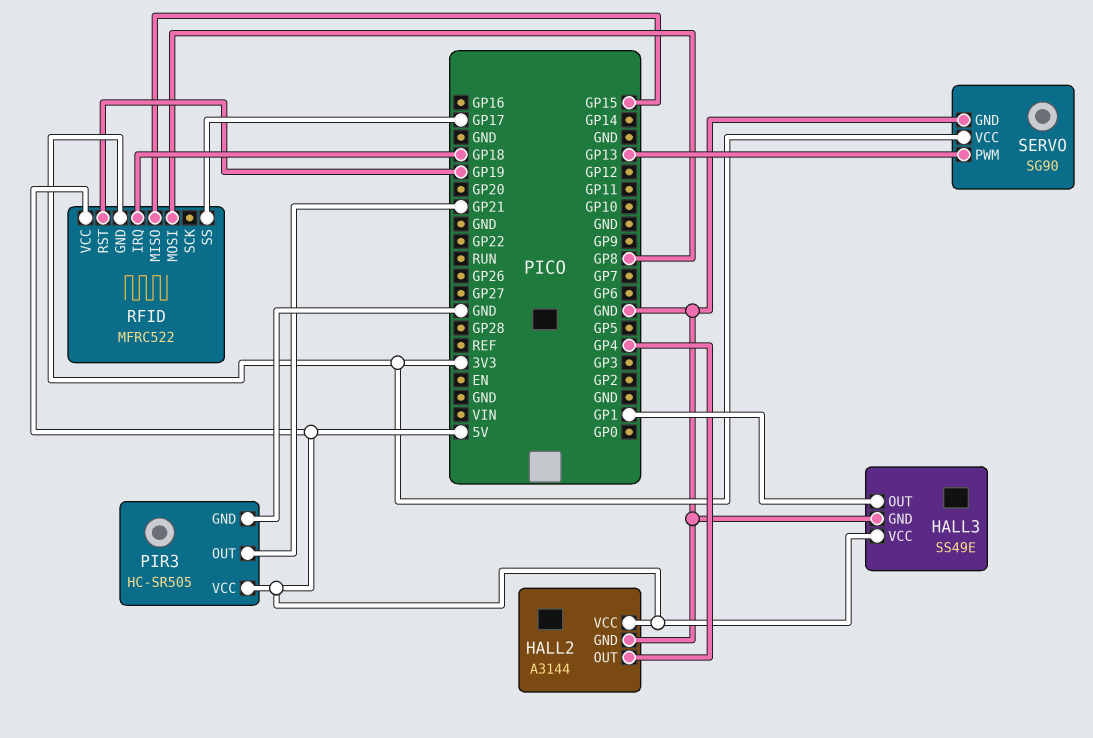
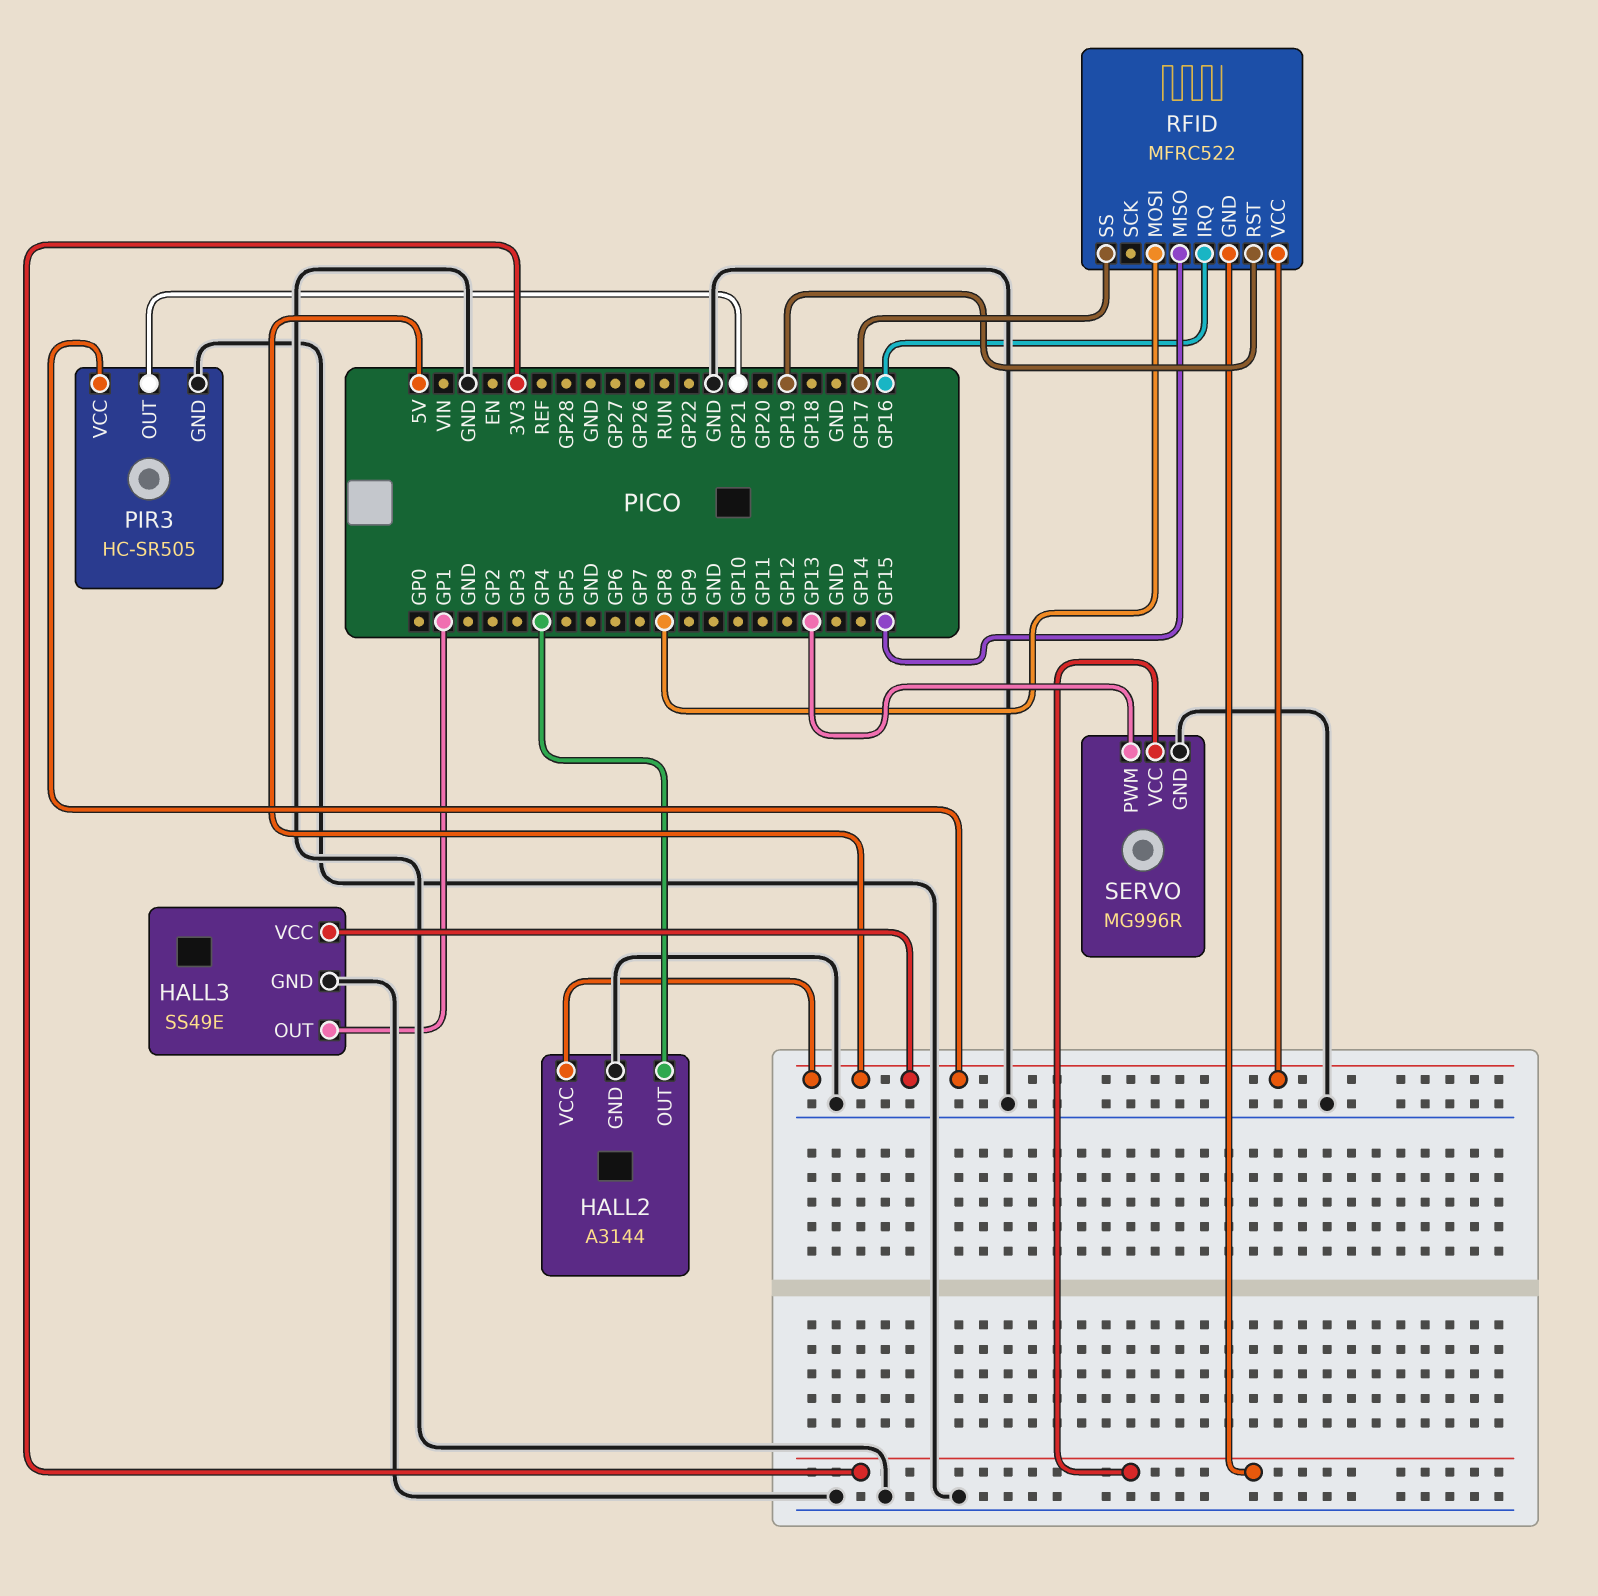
RFID pin IRQ: GP18 -> GP16
SERVO: SG90 -> MG996R

